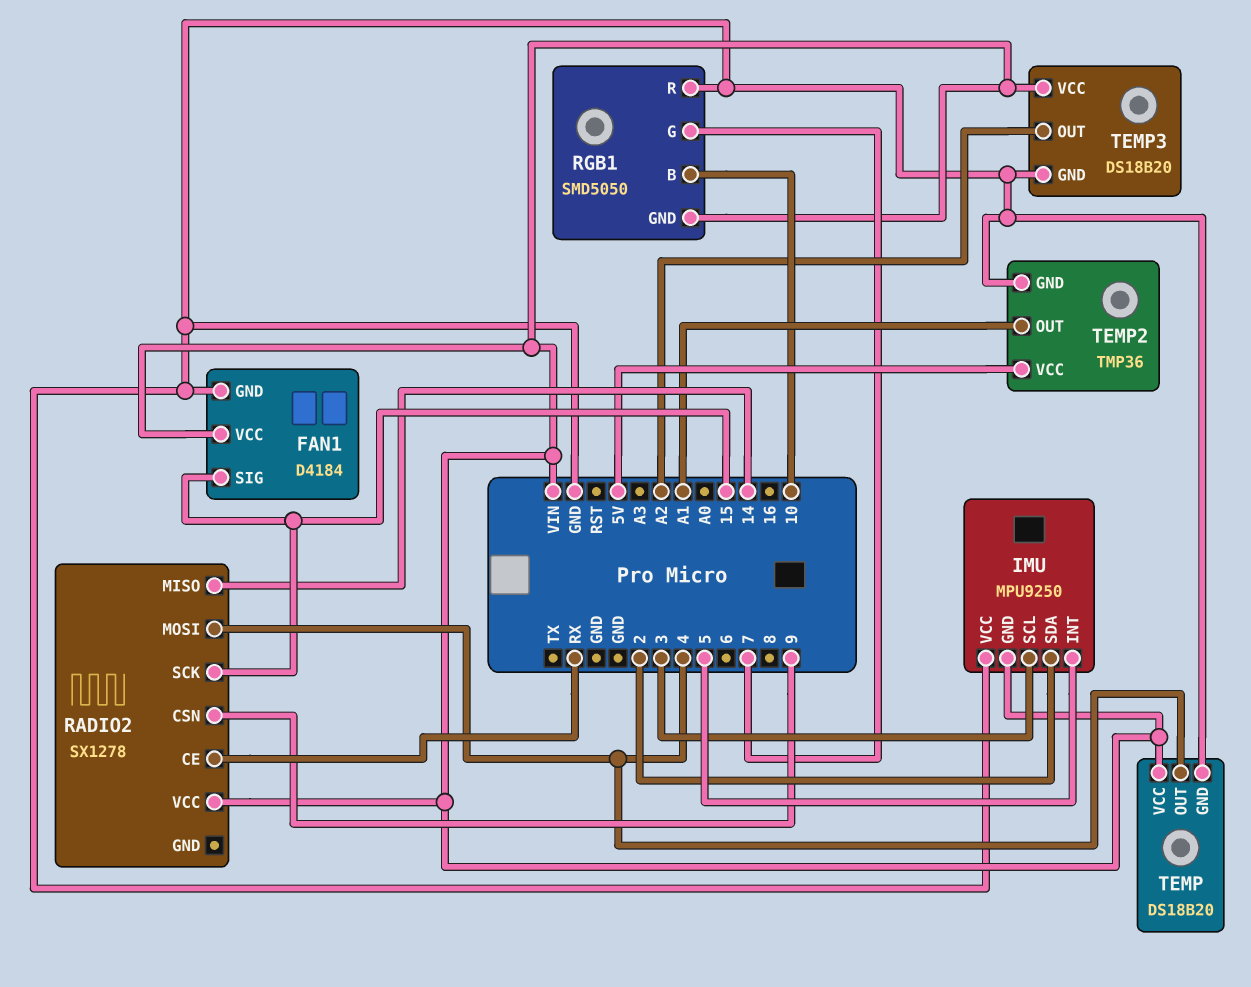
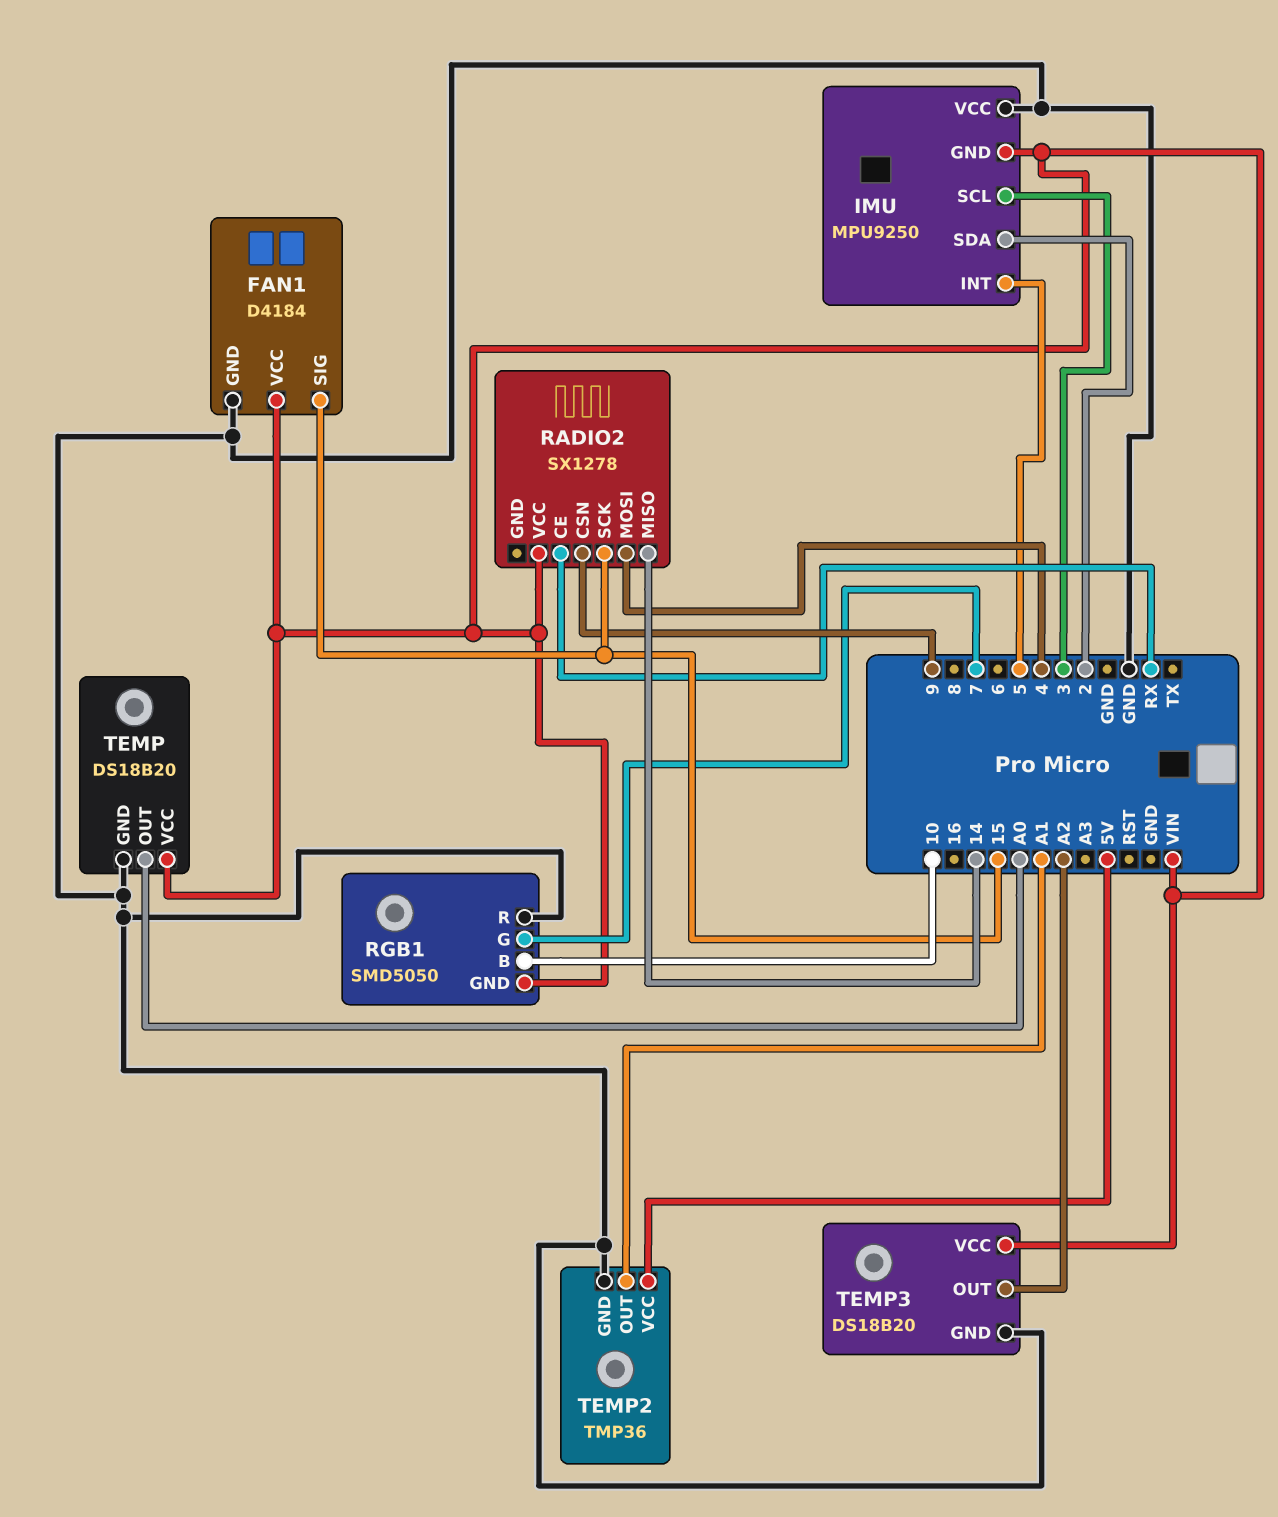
TEMP pin OUT: 4 -> A0

